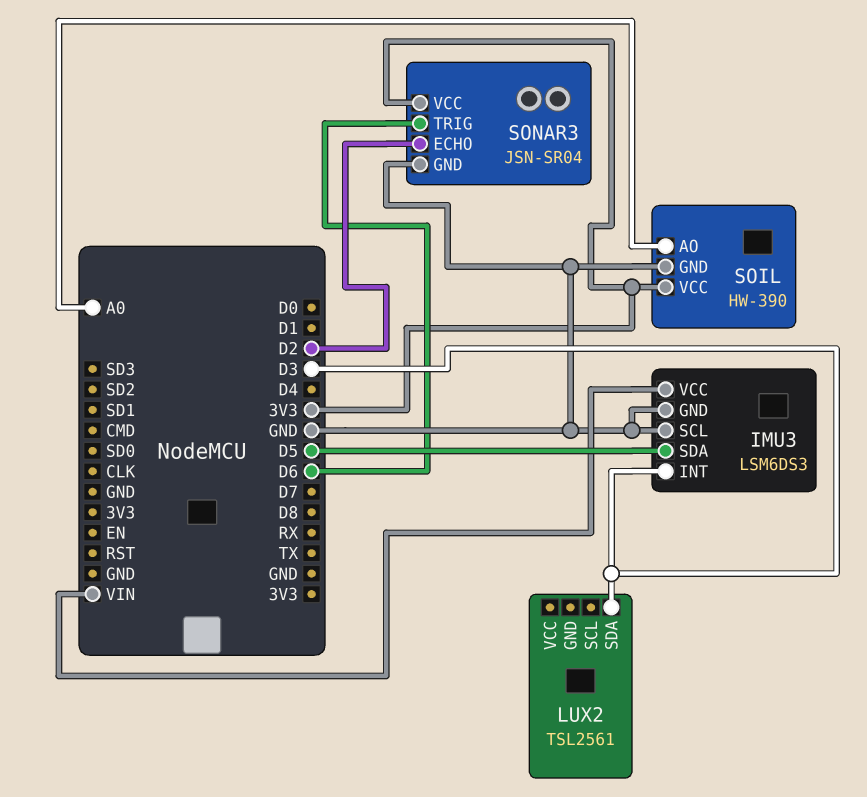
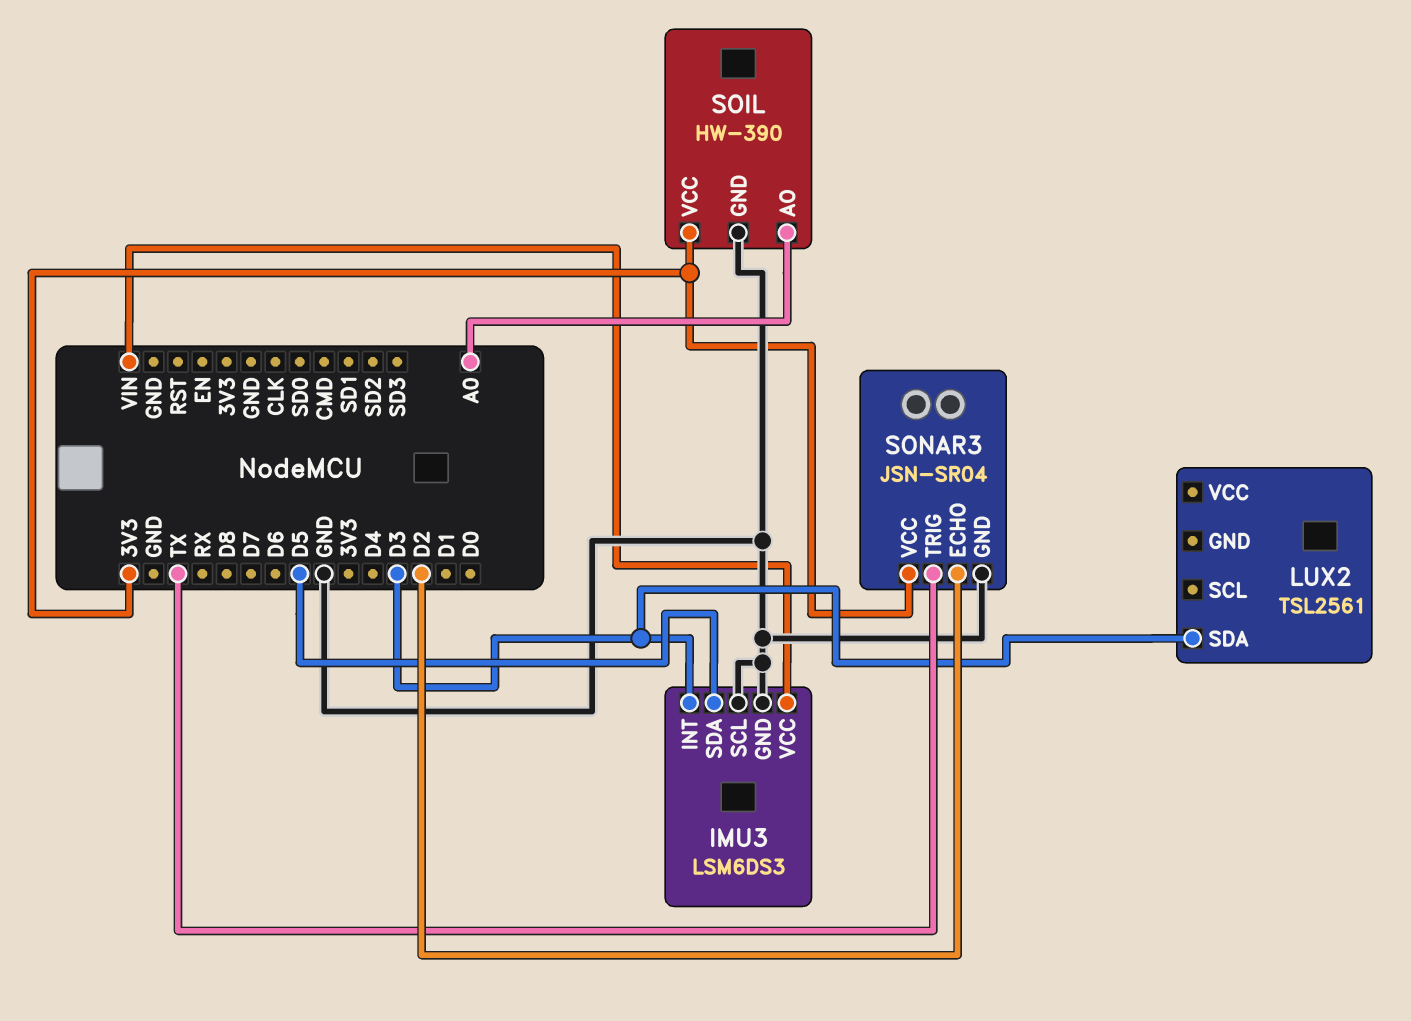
SONAR3 pin TRIG: D6 -> TX

